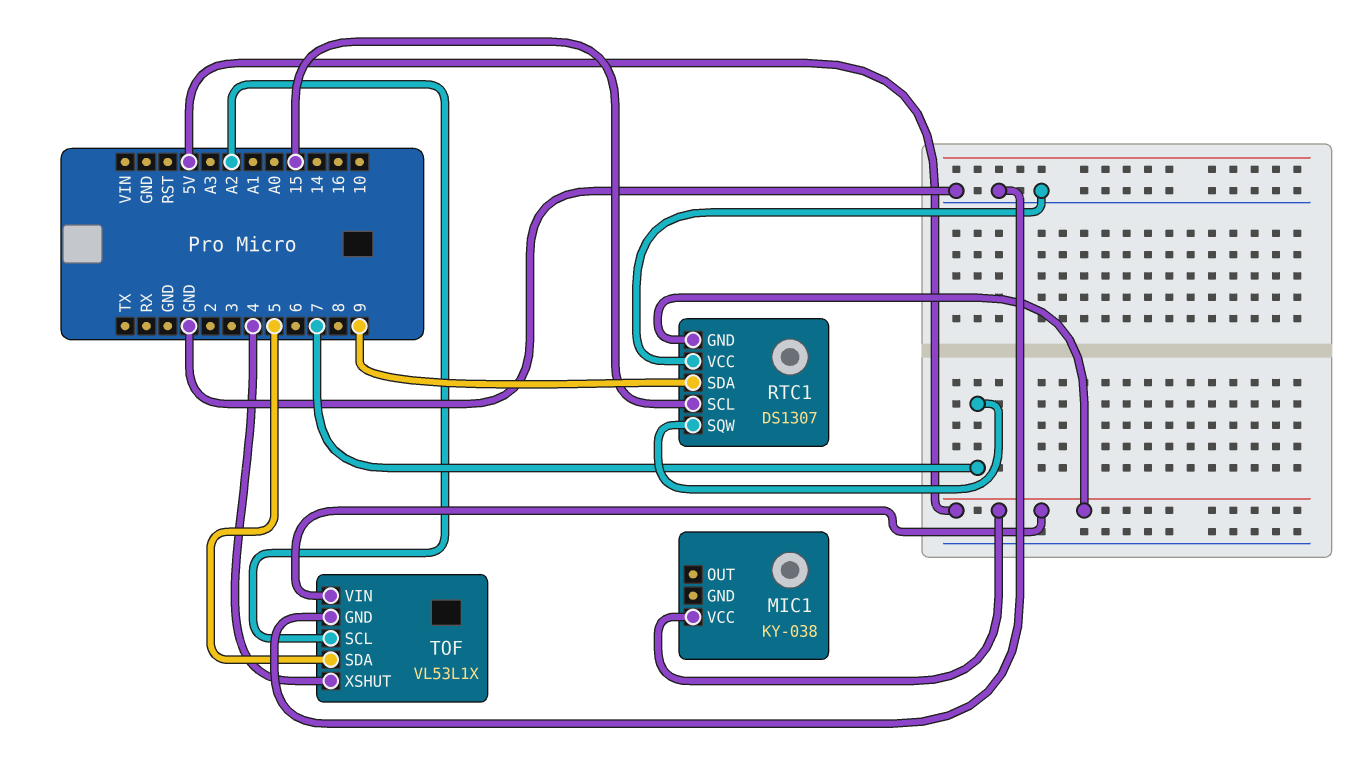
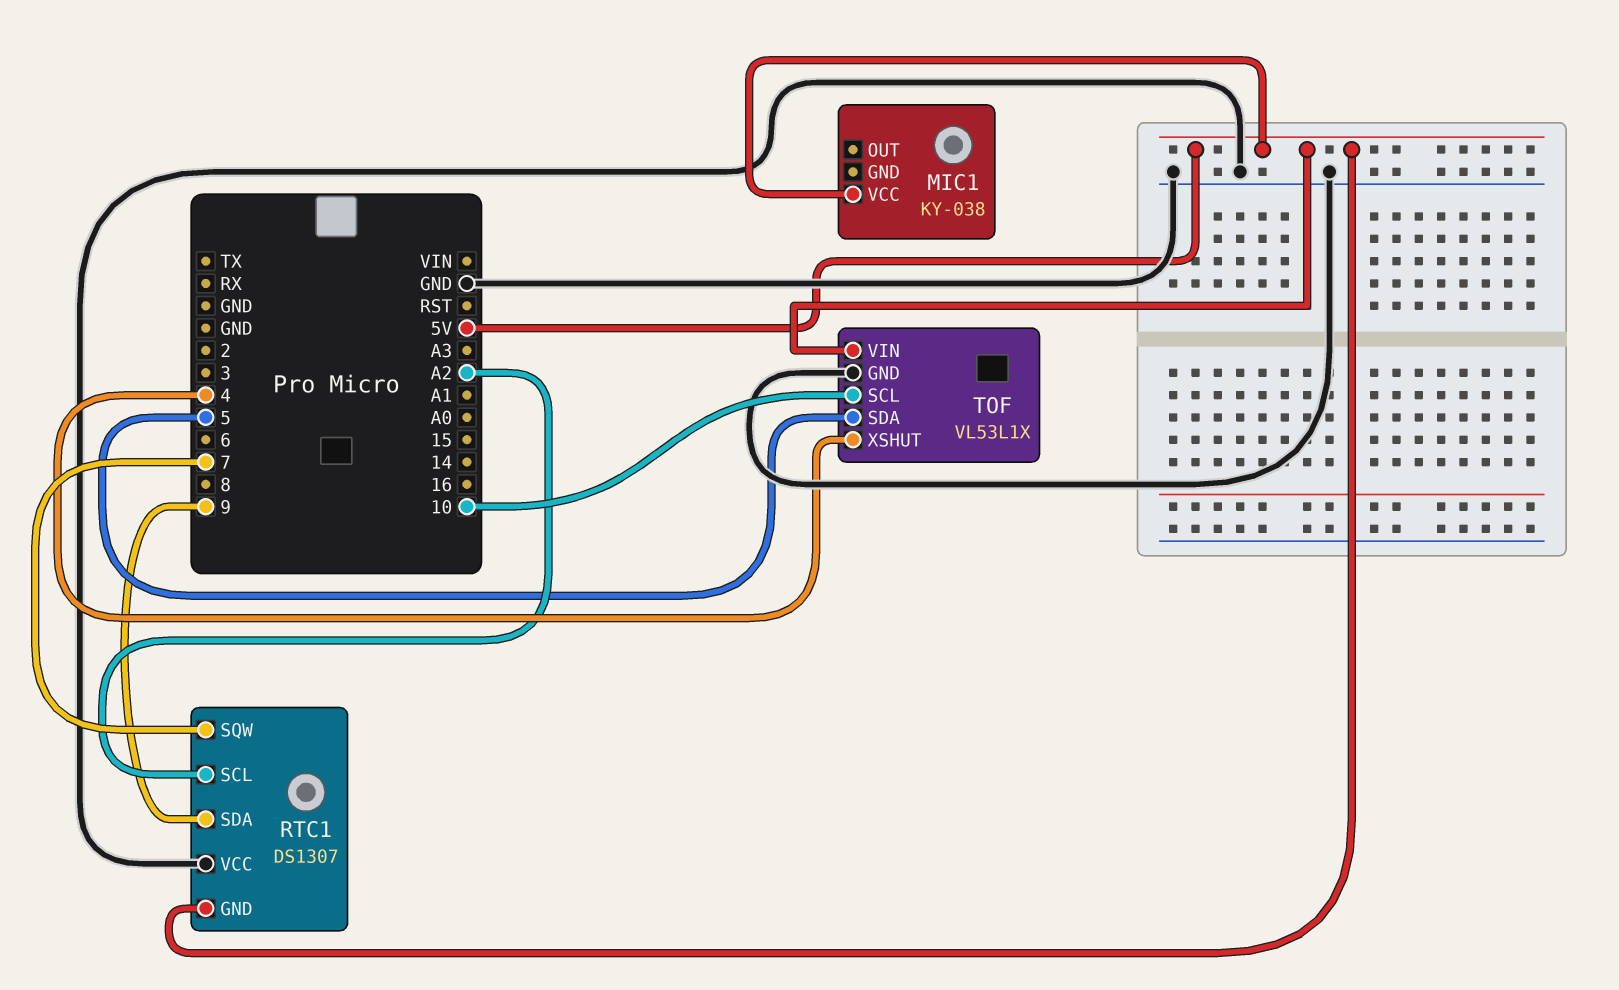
RTC1 pin SCL: 15 -> A2
TOF pin SCL: A2 -> 10

